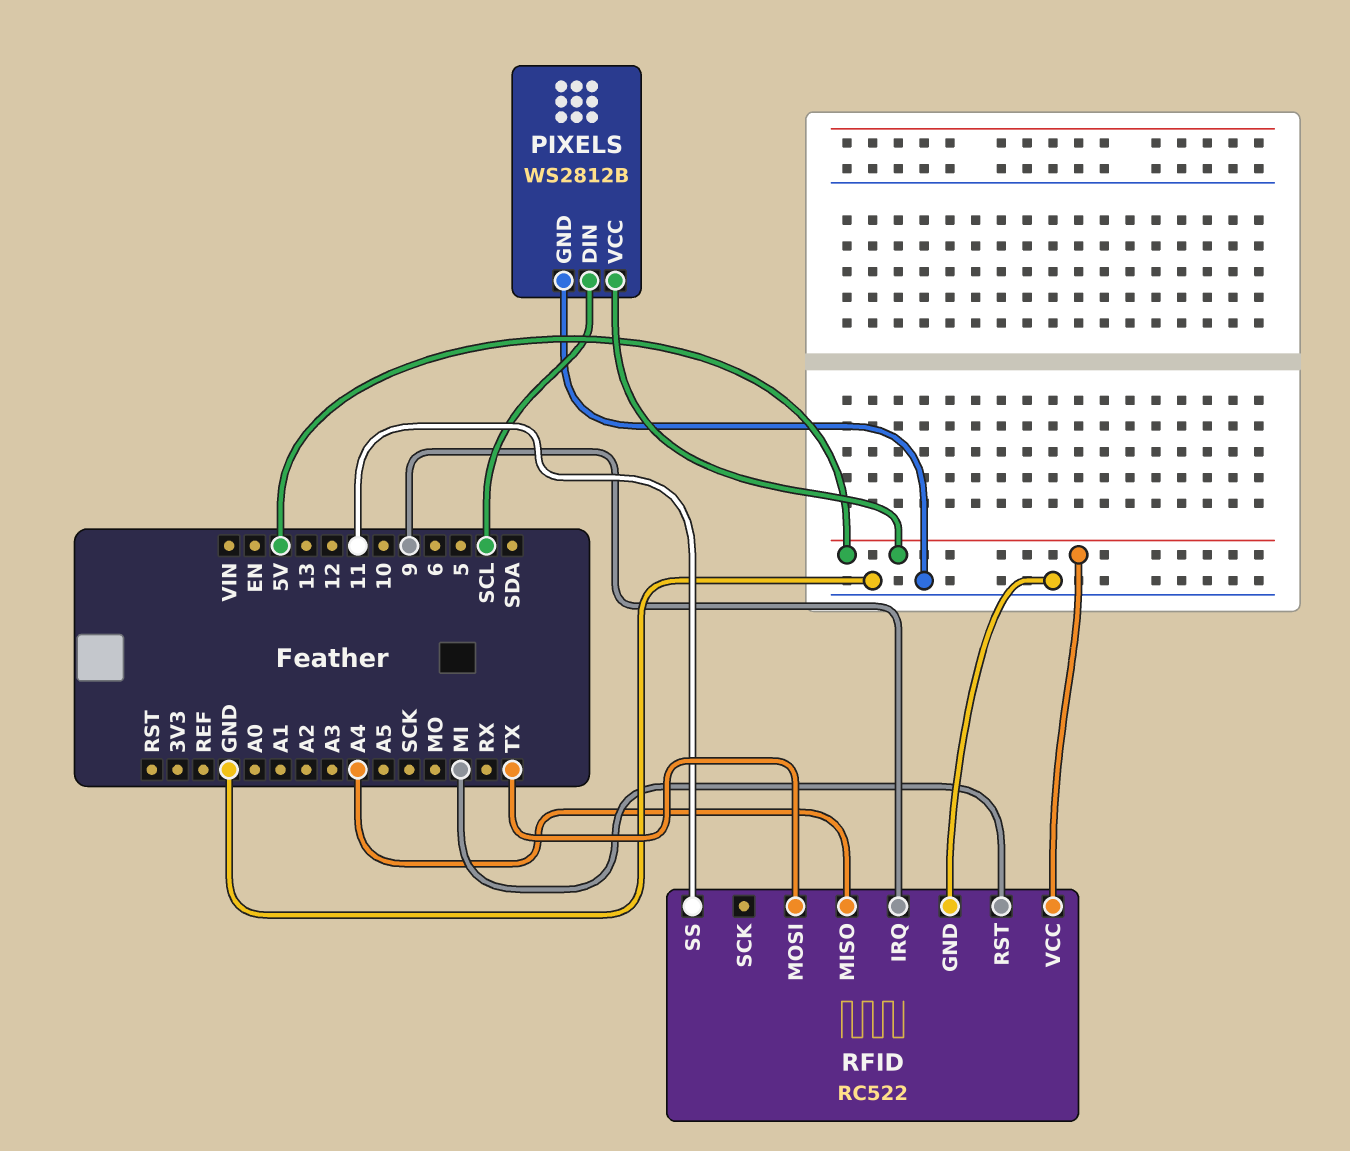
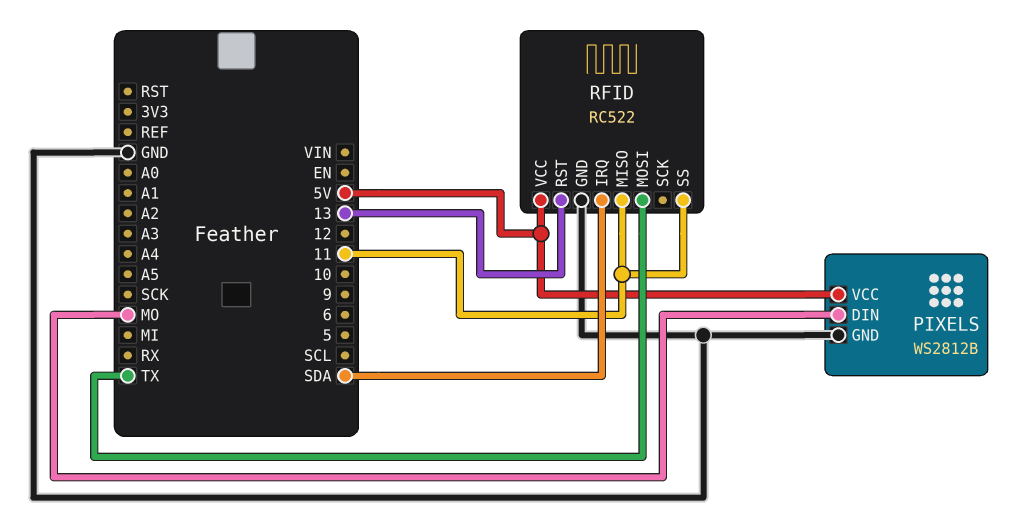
PIXELS pin DIN: SCL -> MO
RFID pin IRQ: 9 -> SDA
RFID pin MISO: A4 -> 11
RFID pin RST: MI -> 13

